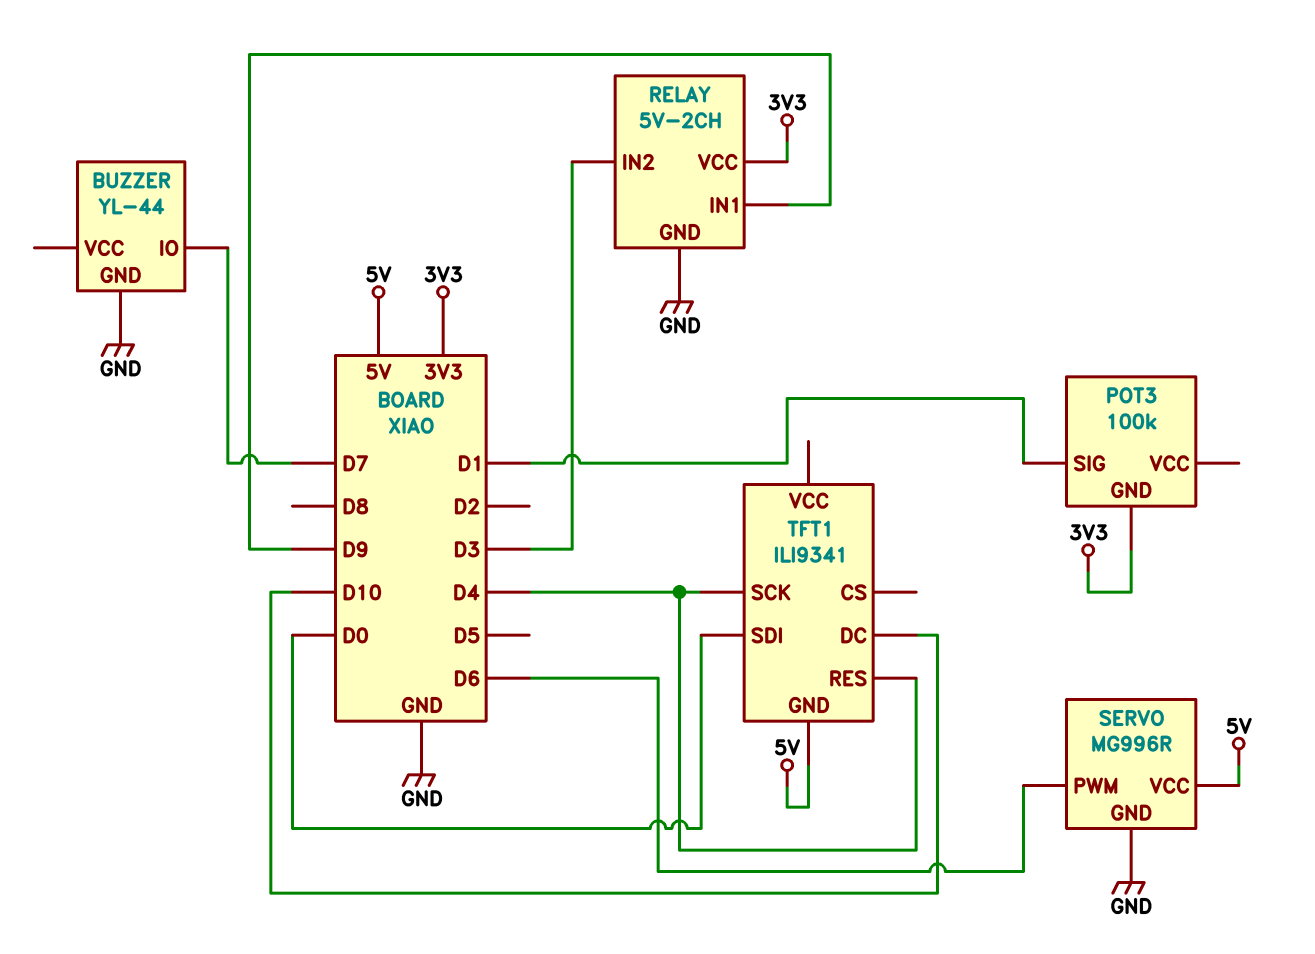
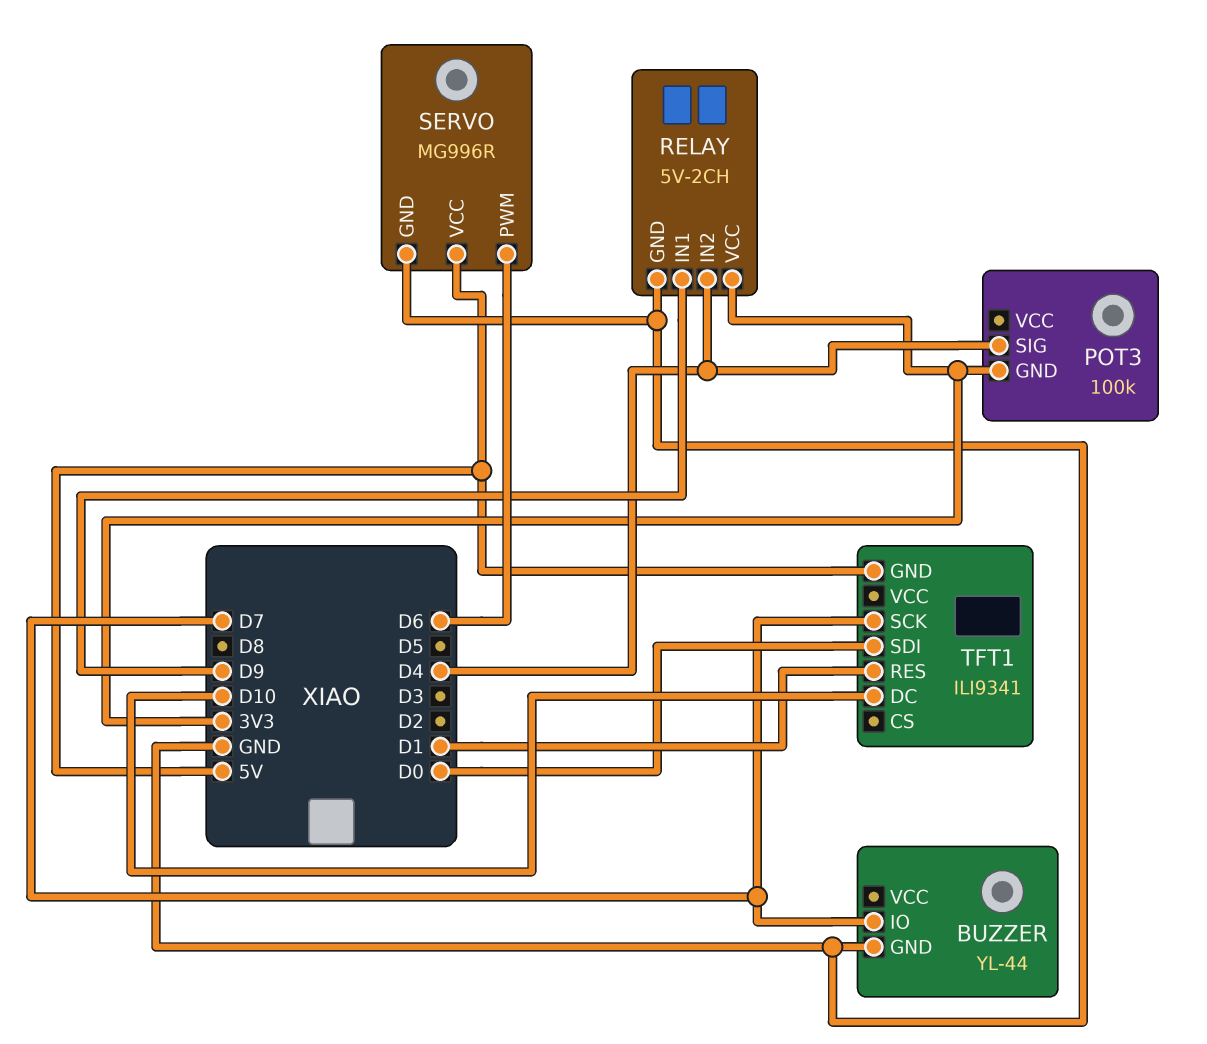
POT3 pin SIG: D1 -> D4
RELAY pin IN2: D3 -> D4
TFT1 pin RES: D4 -> D1
TFT1 pin SCK: D4 -> D7

